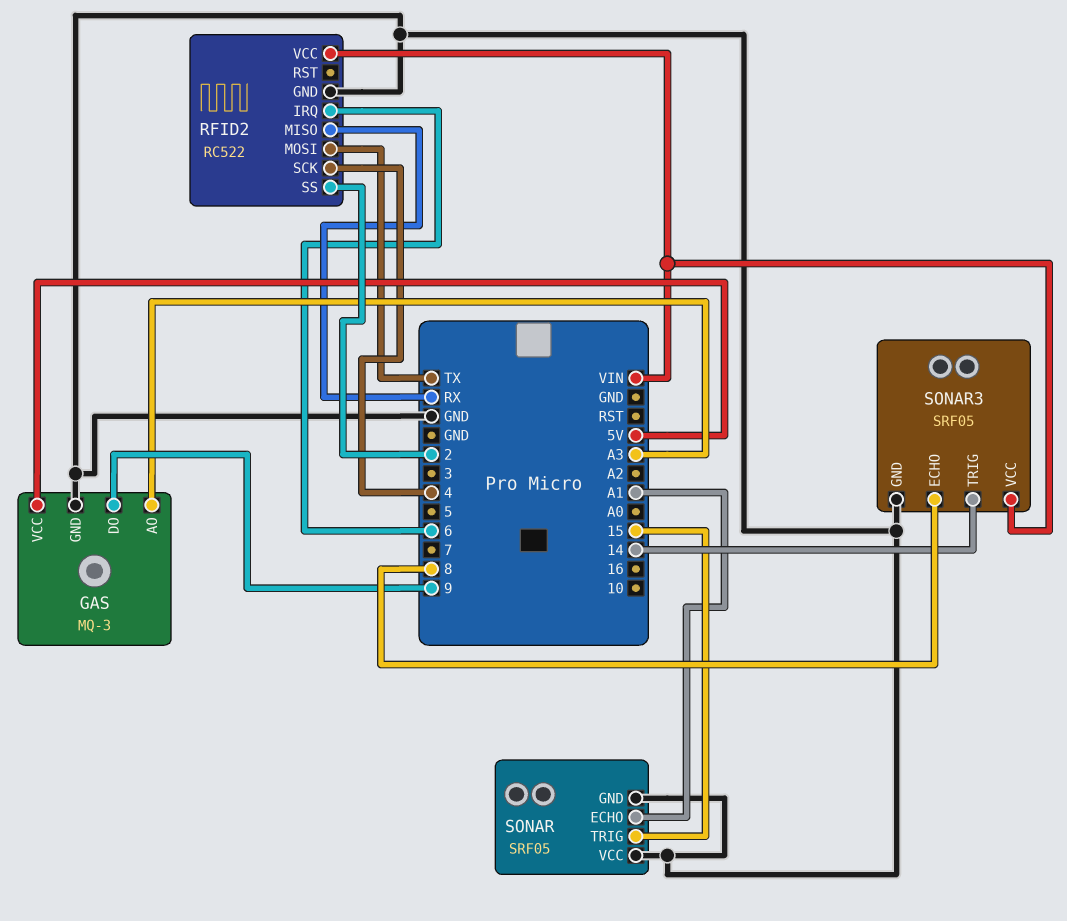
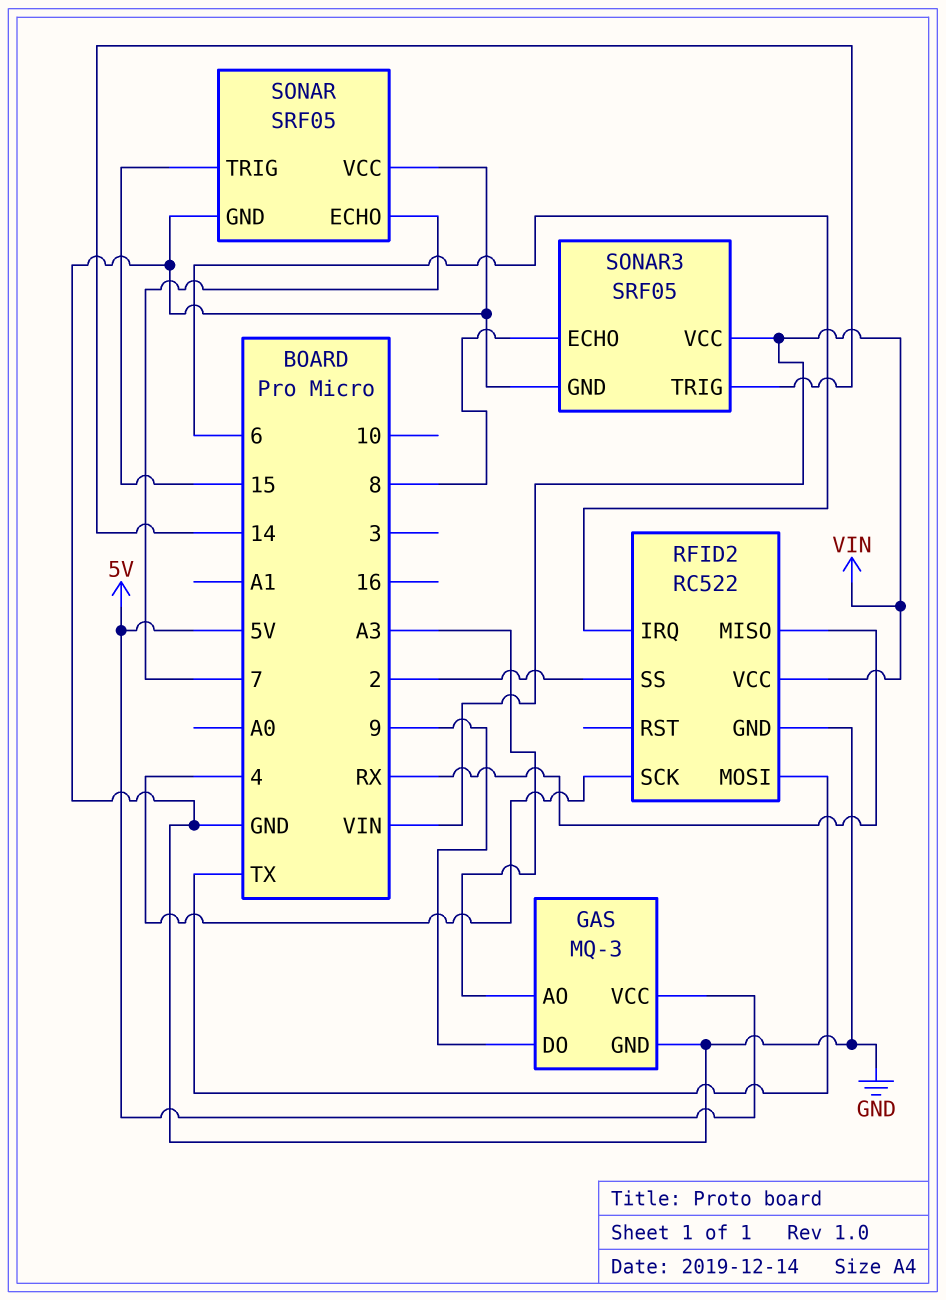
SONAR pin ECHO: A1 -> 7

